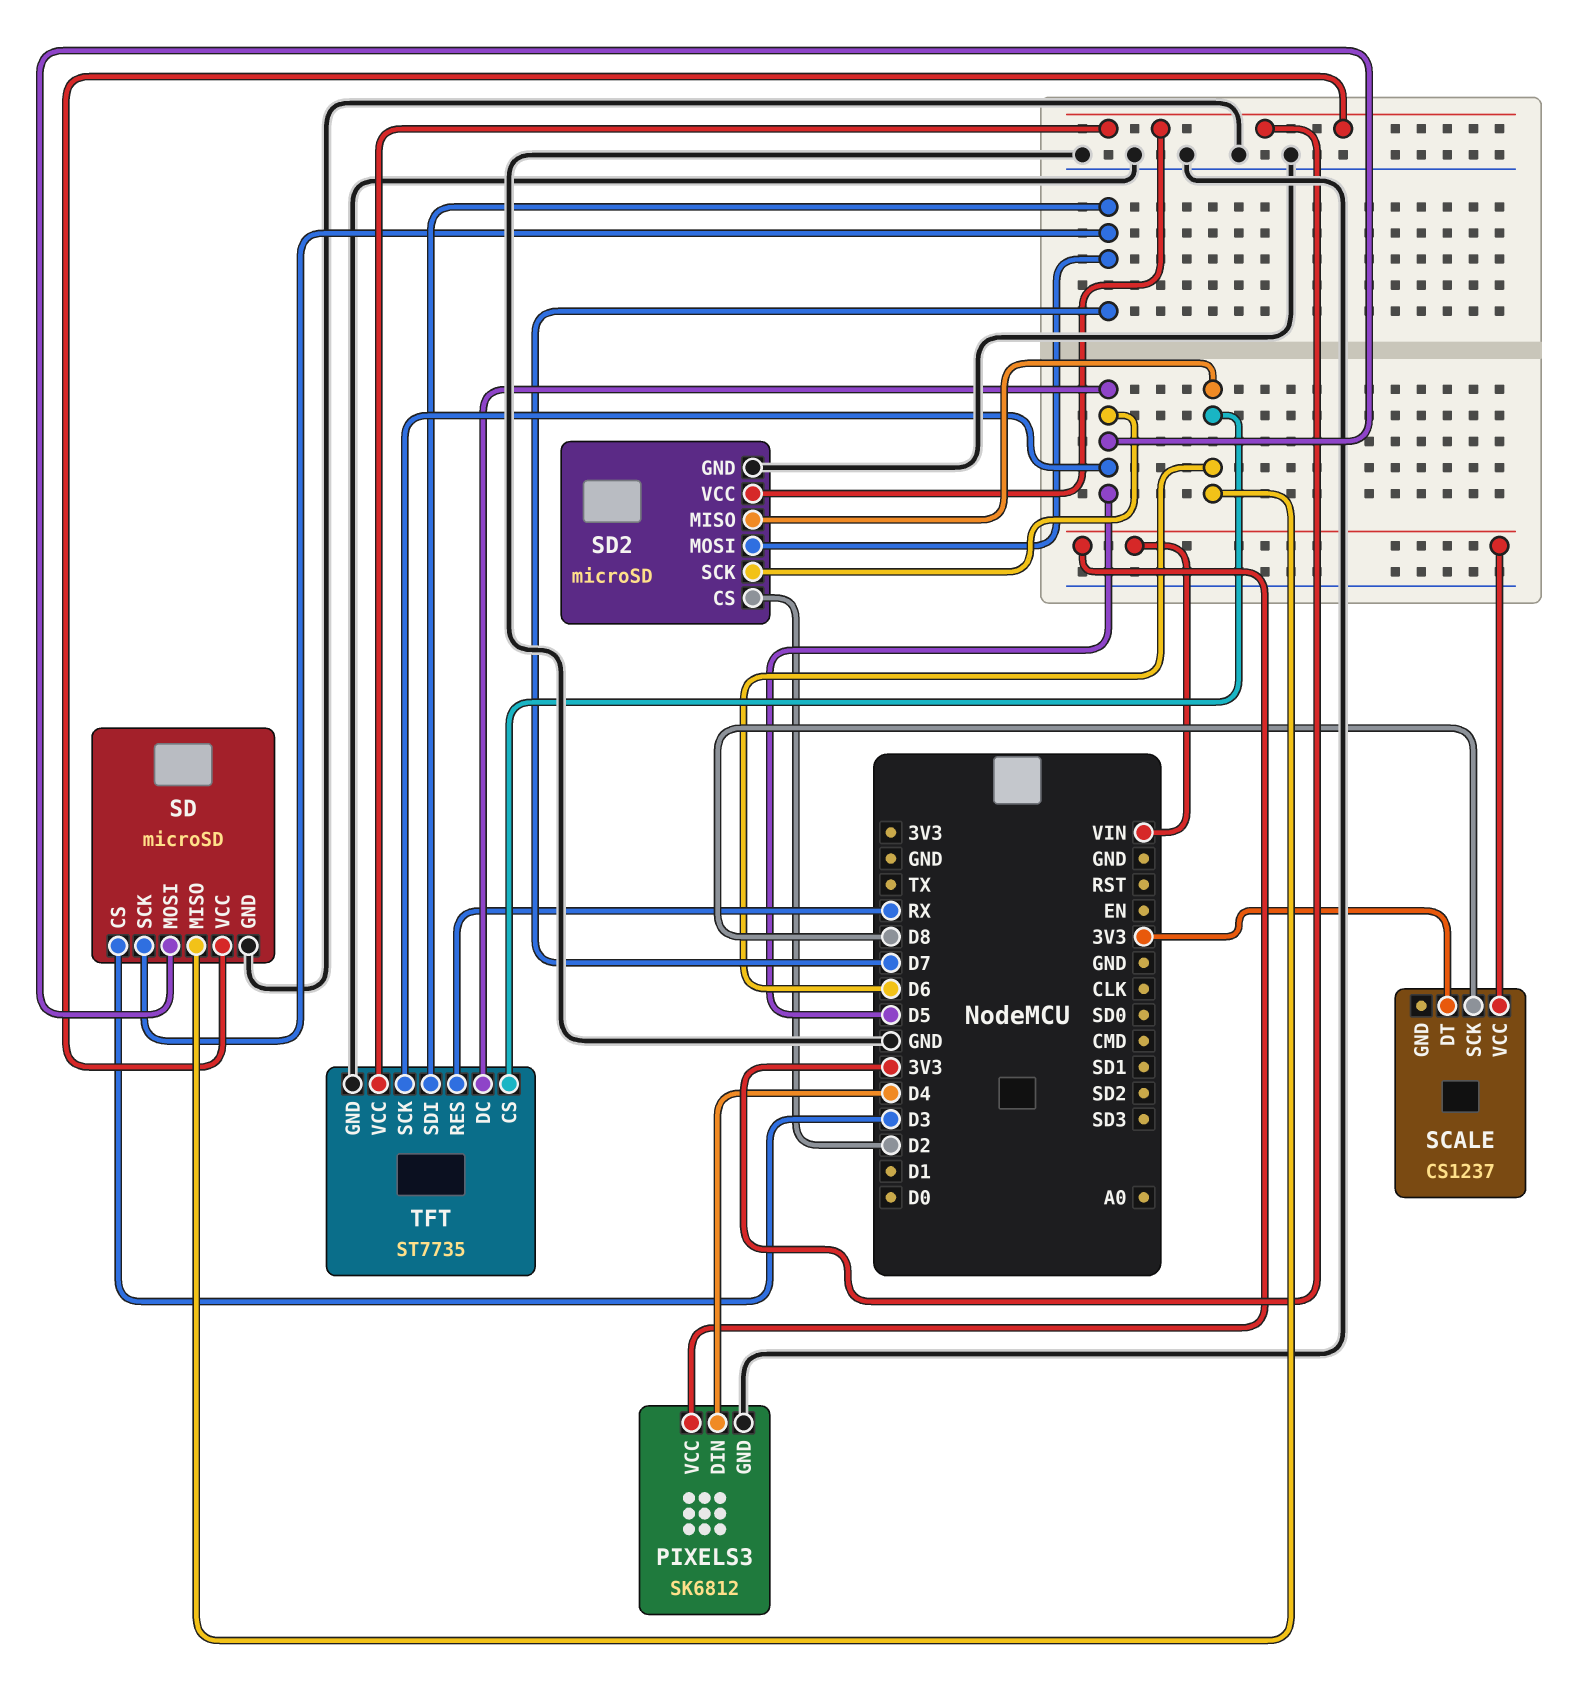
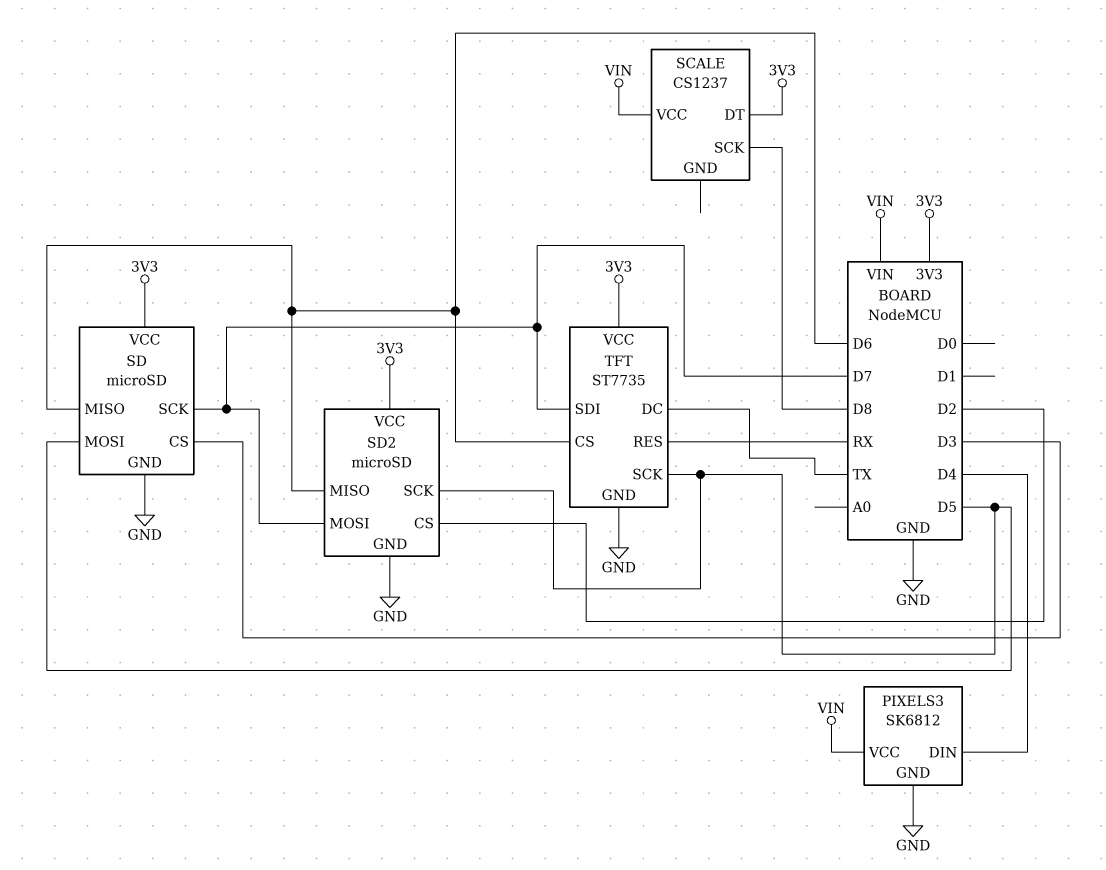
TFT pin DC: D5 -> TX

